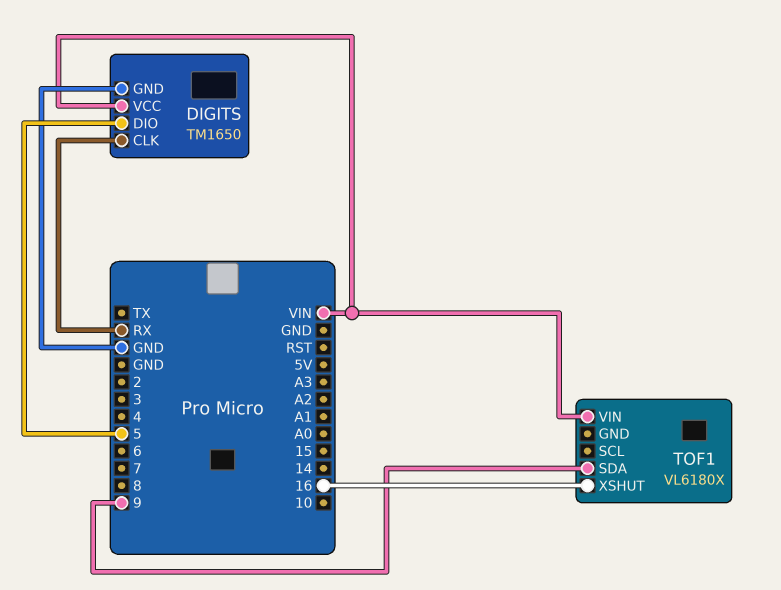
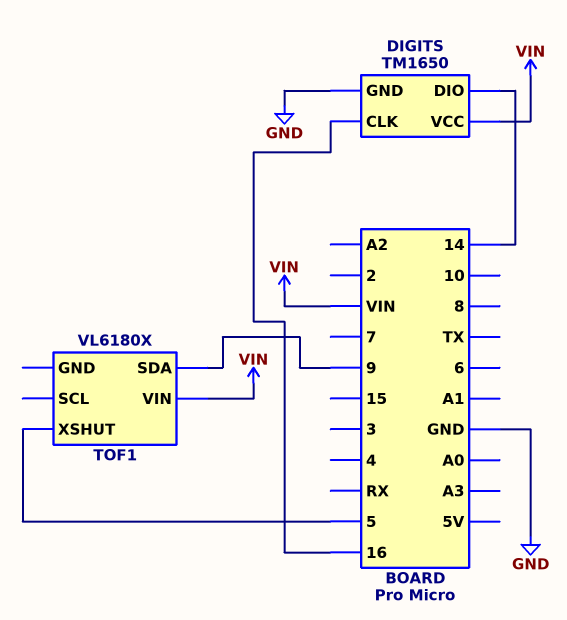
DIGITS pin CLK: RX -> 16
DIGITS pin DIO: 5 -> 14
TOF1 pin XSHUT: 16 -> 5

